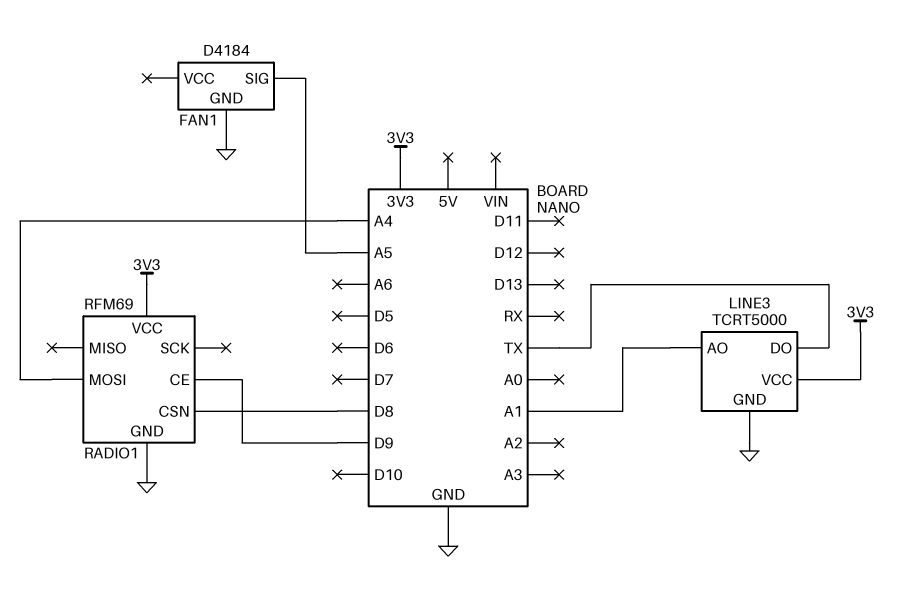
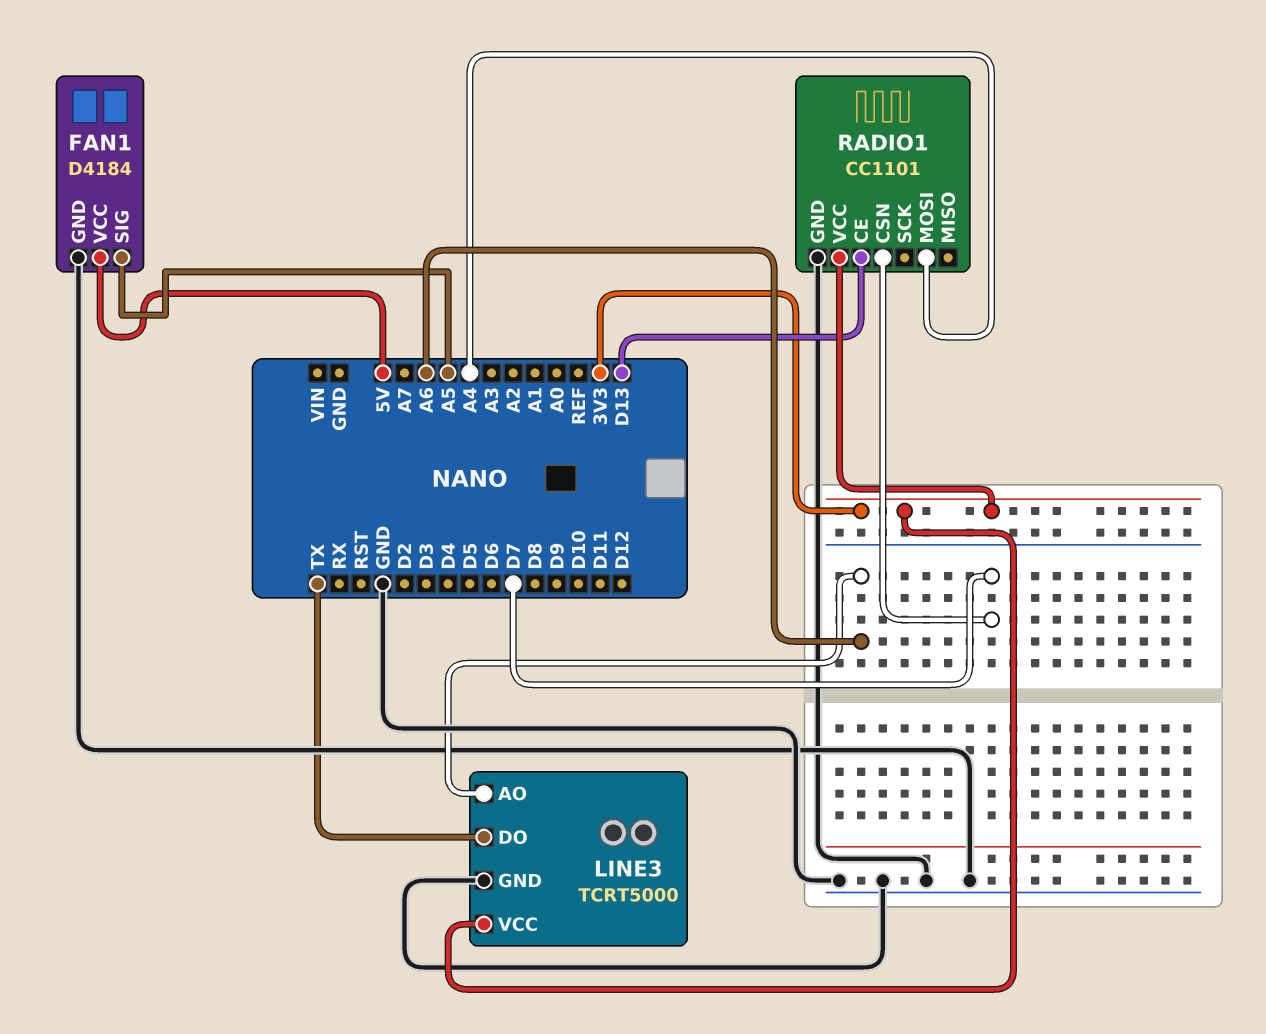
FAN1 pin VCC: none -> 5V
LINE3 pin AO: A1 -> A6
RADIO1: RFM69 -> CC1101
RADIO1 pin CE: D9 -> D13
RADIO1 pin CSN: D8 -> D7

